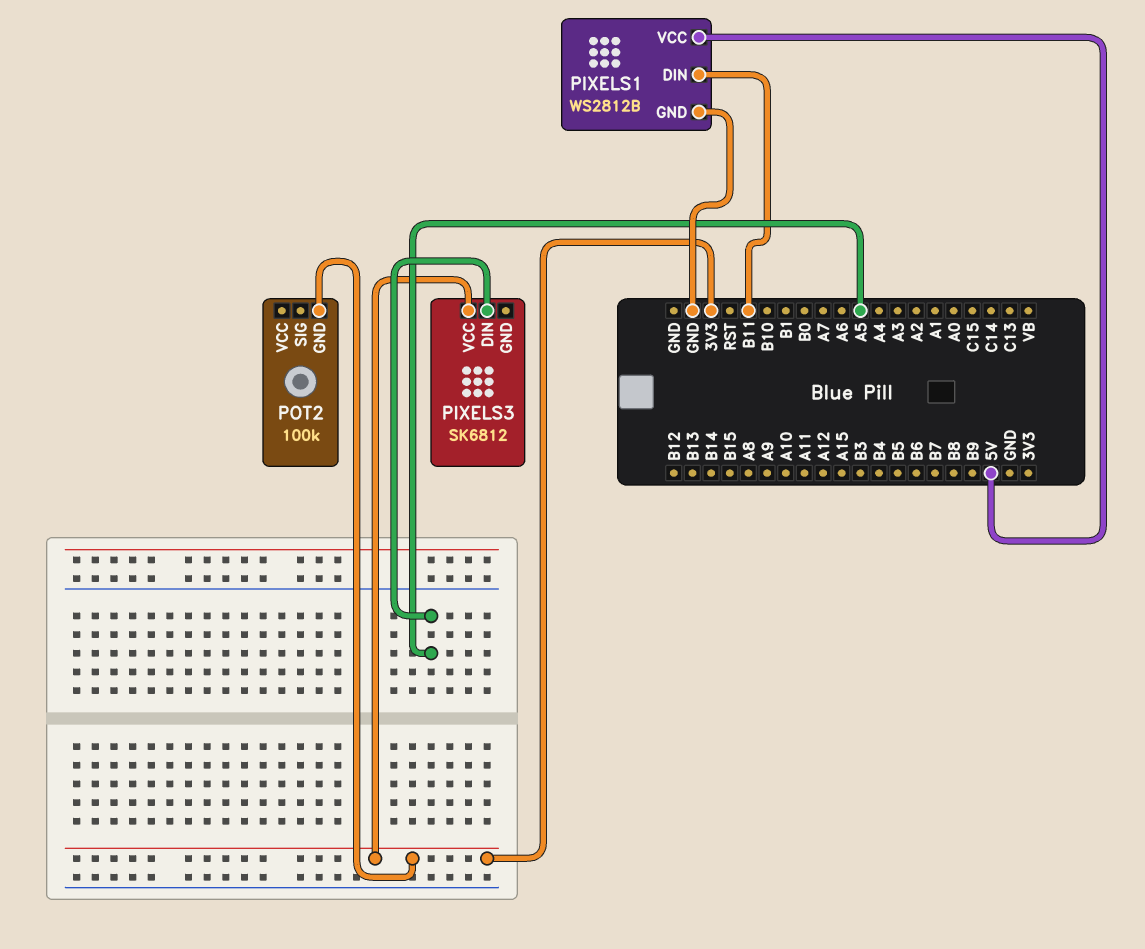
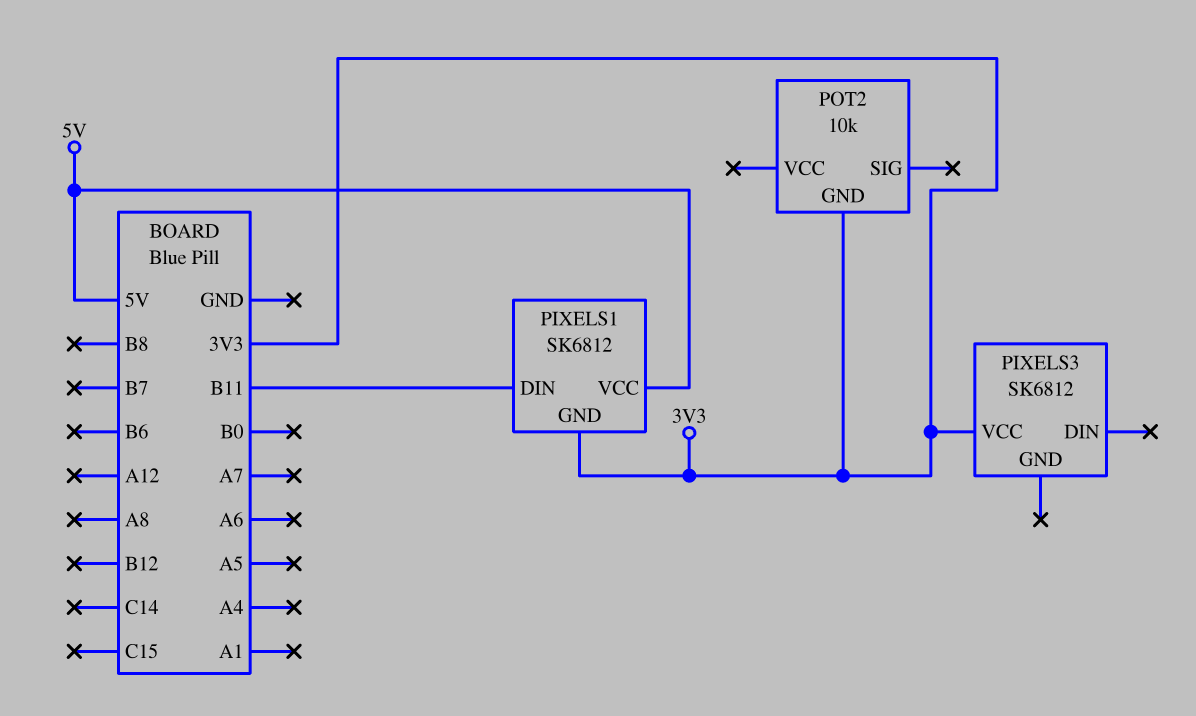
PIXELS1: WS2812B -> SK6812
PIXELS1 pin GND: GND -> 3V3
PIXELS3 pin DIN: A5 -> none
POT2: 100k -> 10k

